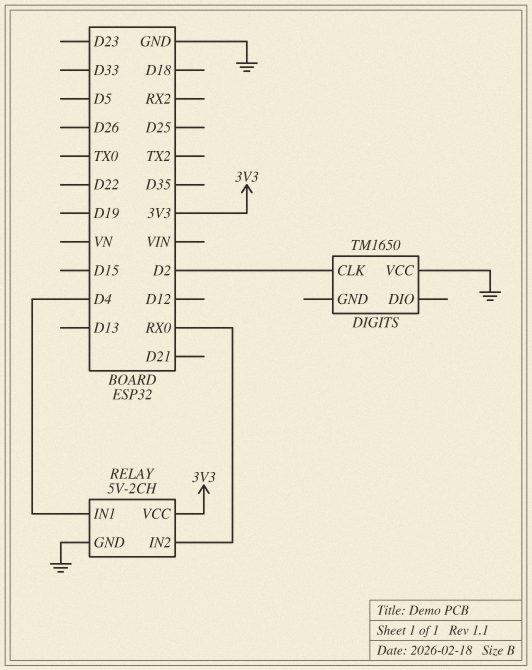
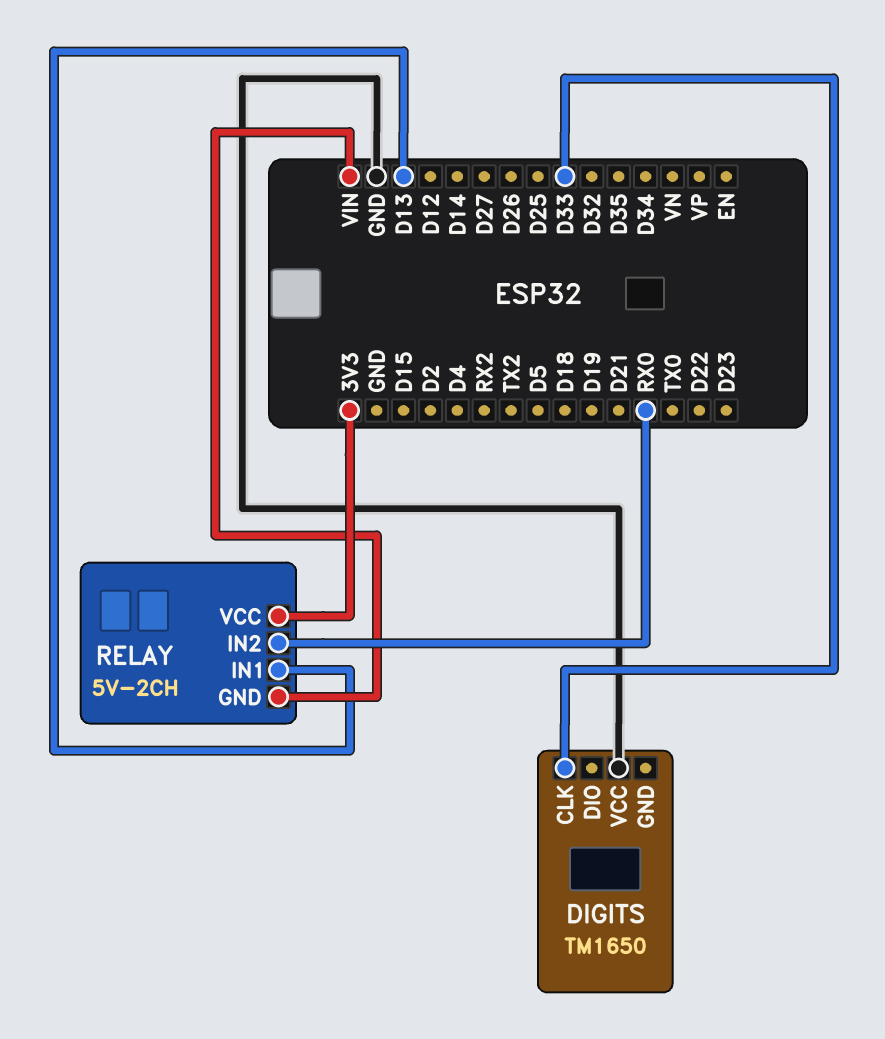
DIGITS pin CLK: D2 -> D33
RELAY pin GND: GND -> VIN
RELAY pin IN1: D4 -> D13

